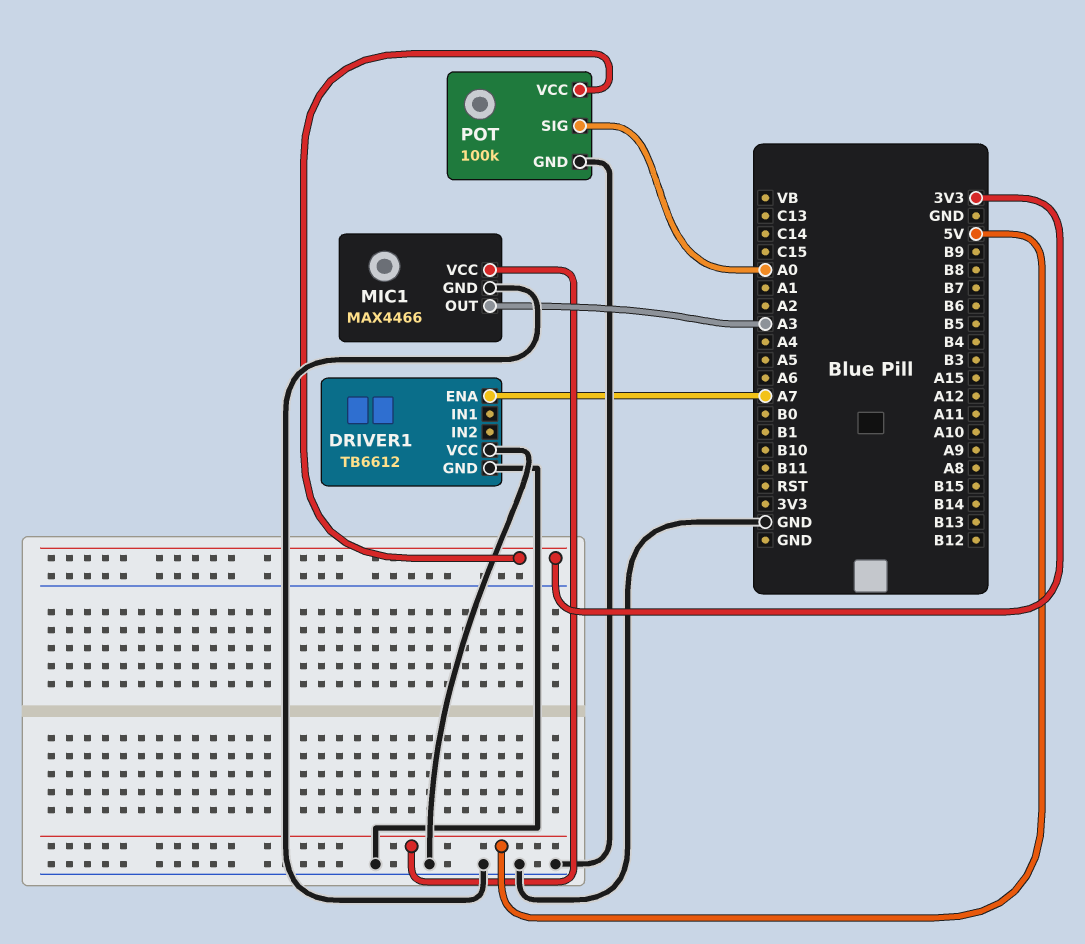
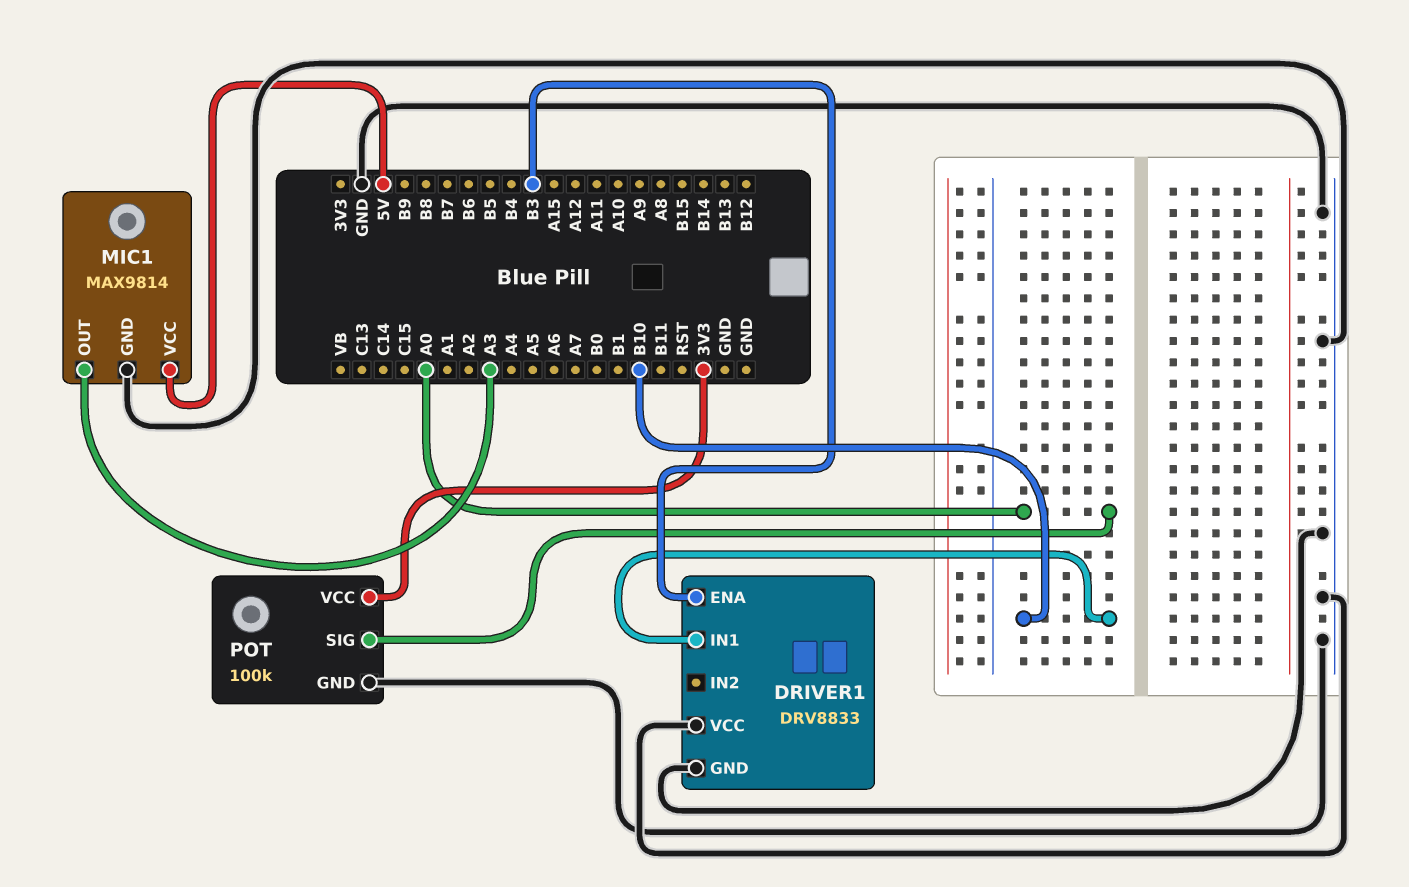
DRIVER1: TB6612 -> DRV8833
DRIVER1 pin ENA: A7 -> B3
DRIVER1 pin IN1: none -> B10
MIC1: MAX4466 -> MAX9814

